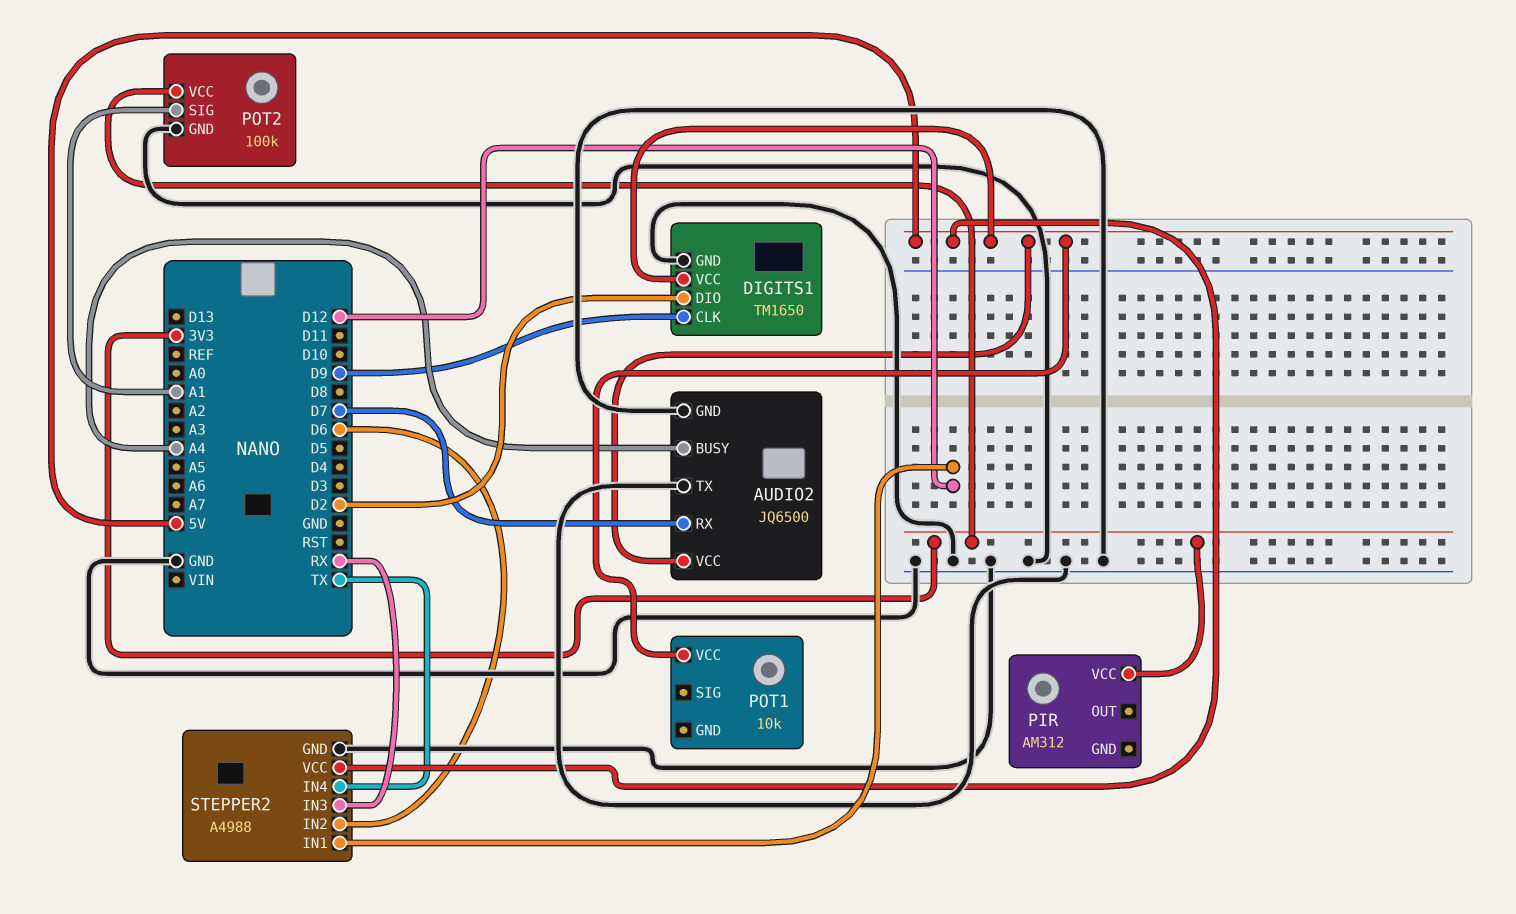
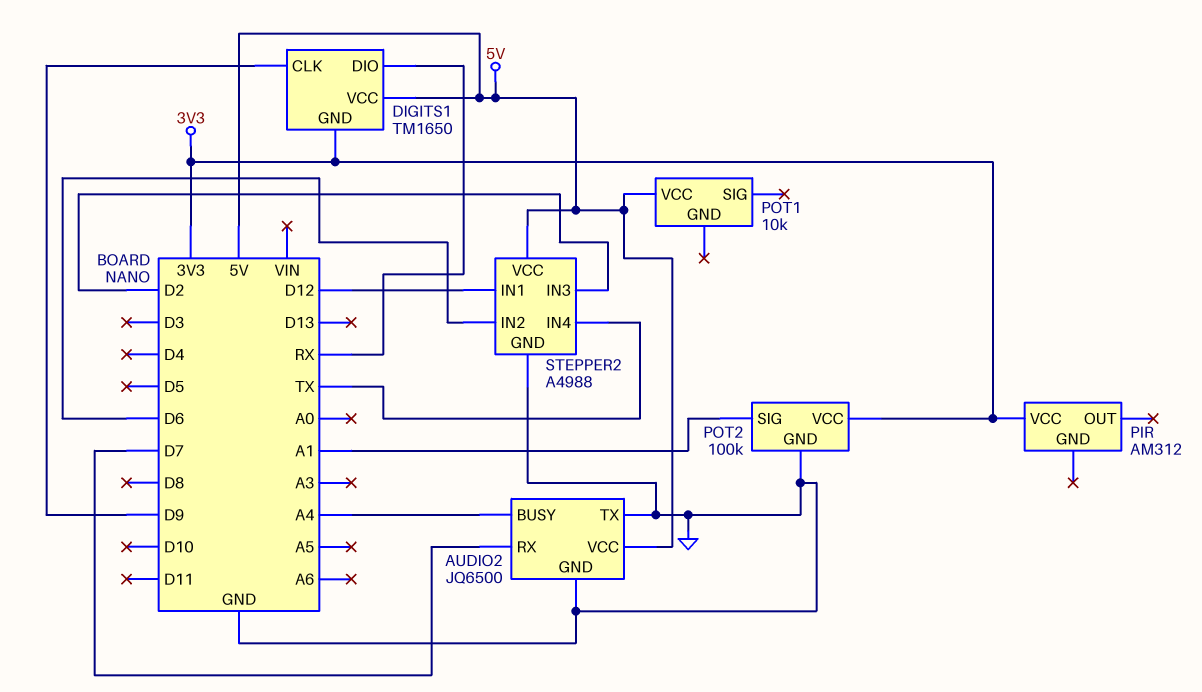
DIGITS1 pin DIO: D2 -> RX
DIGITS1 pin GND: GND -> 3V3
STEPPER2 pin IN3: RX -> D2

